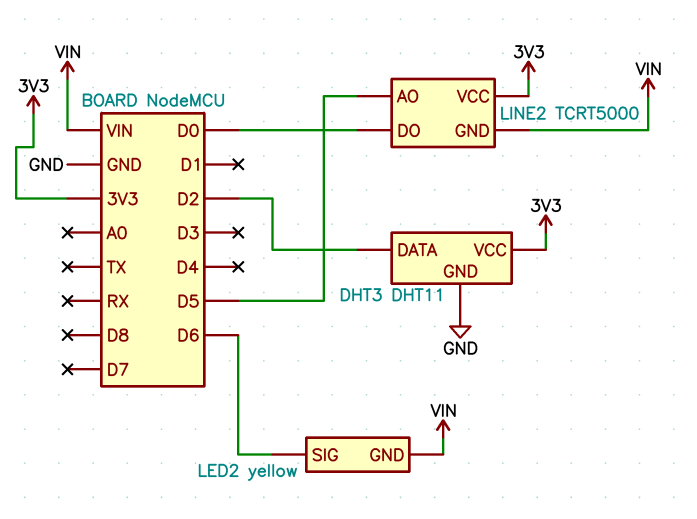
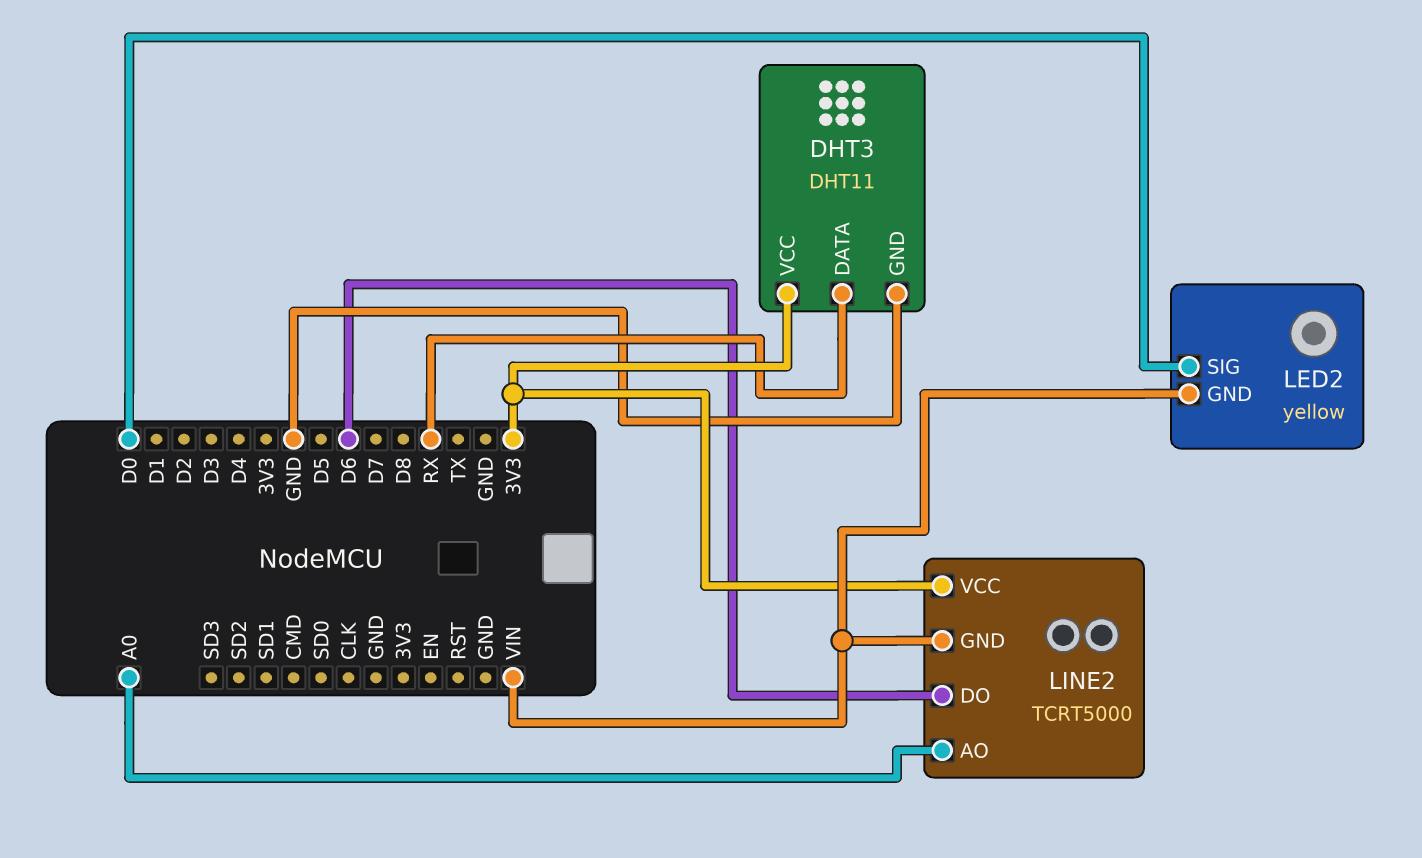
DHT3 pin DATA: D2 -> RX
LED2 pin SIG: D6 -> D0
LINE2 pin AO: D5 -> A0
LINE2 pin DO: D0 -> D6

